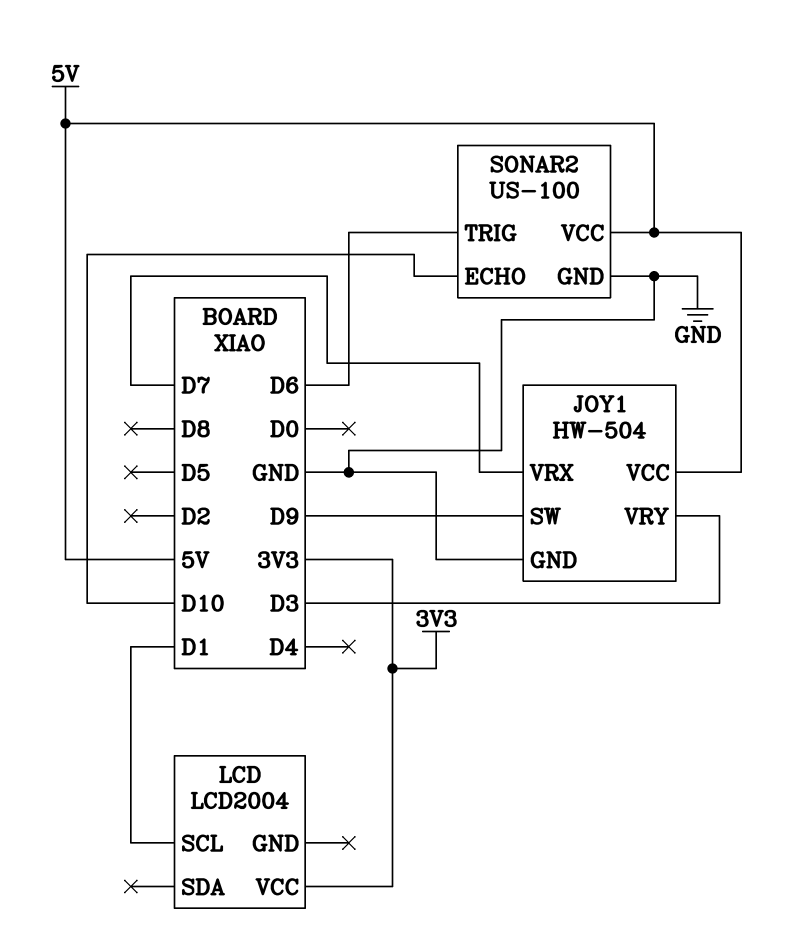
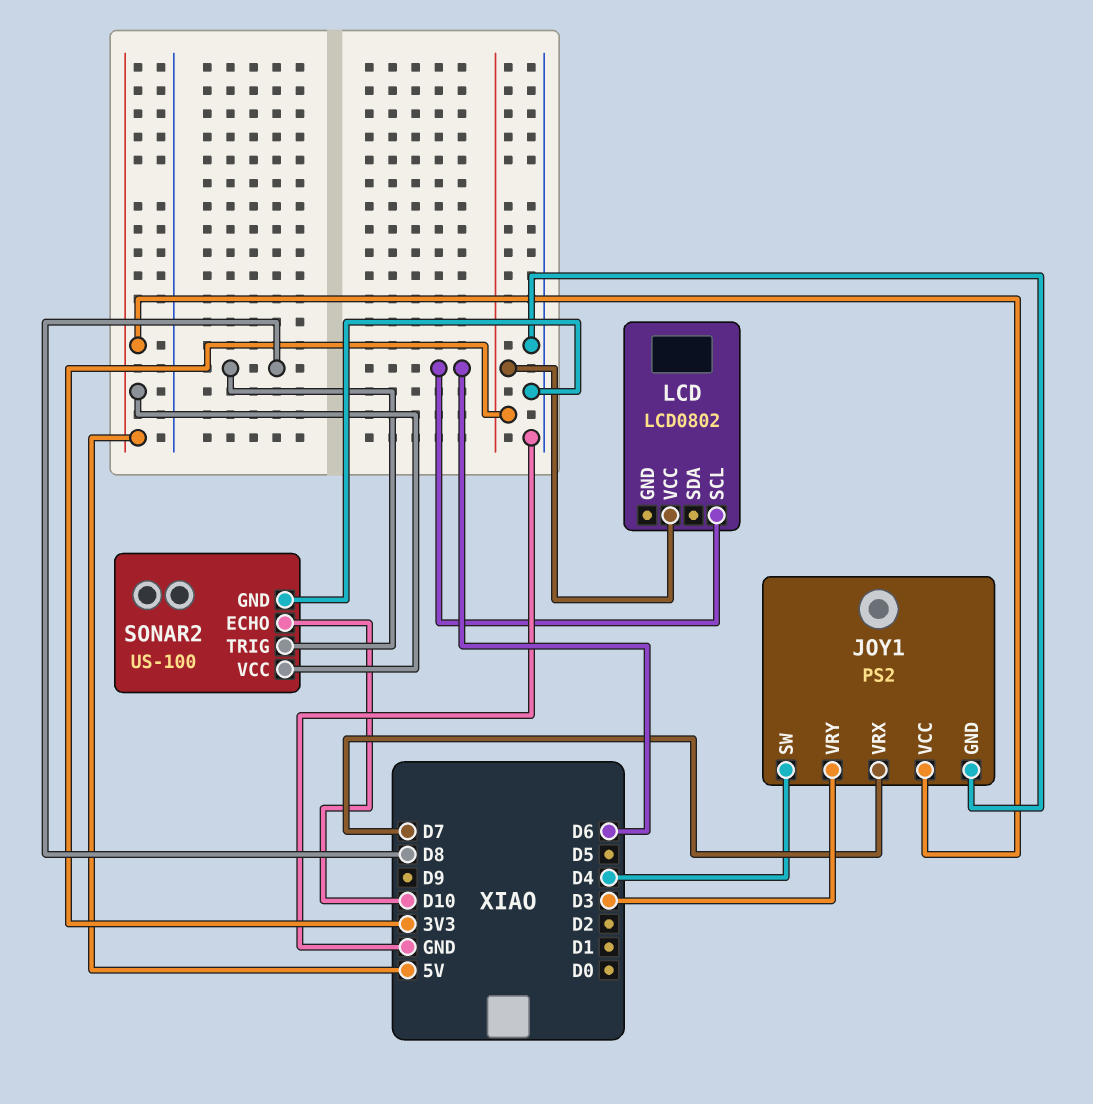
JOY1: HW-504 -> PS2
JOY1 pin SW: D9 -> D4
LCD: LCD2004 -> LCD0802
LCD pin SCL: D1 -> D6
SONAR2 pin TRIG: D6 -> D8

